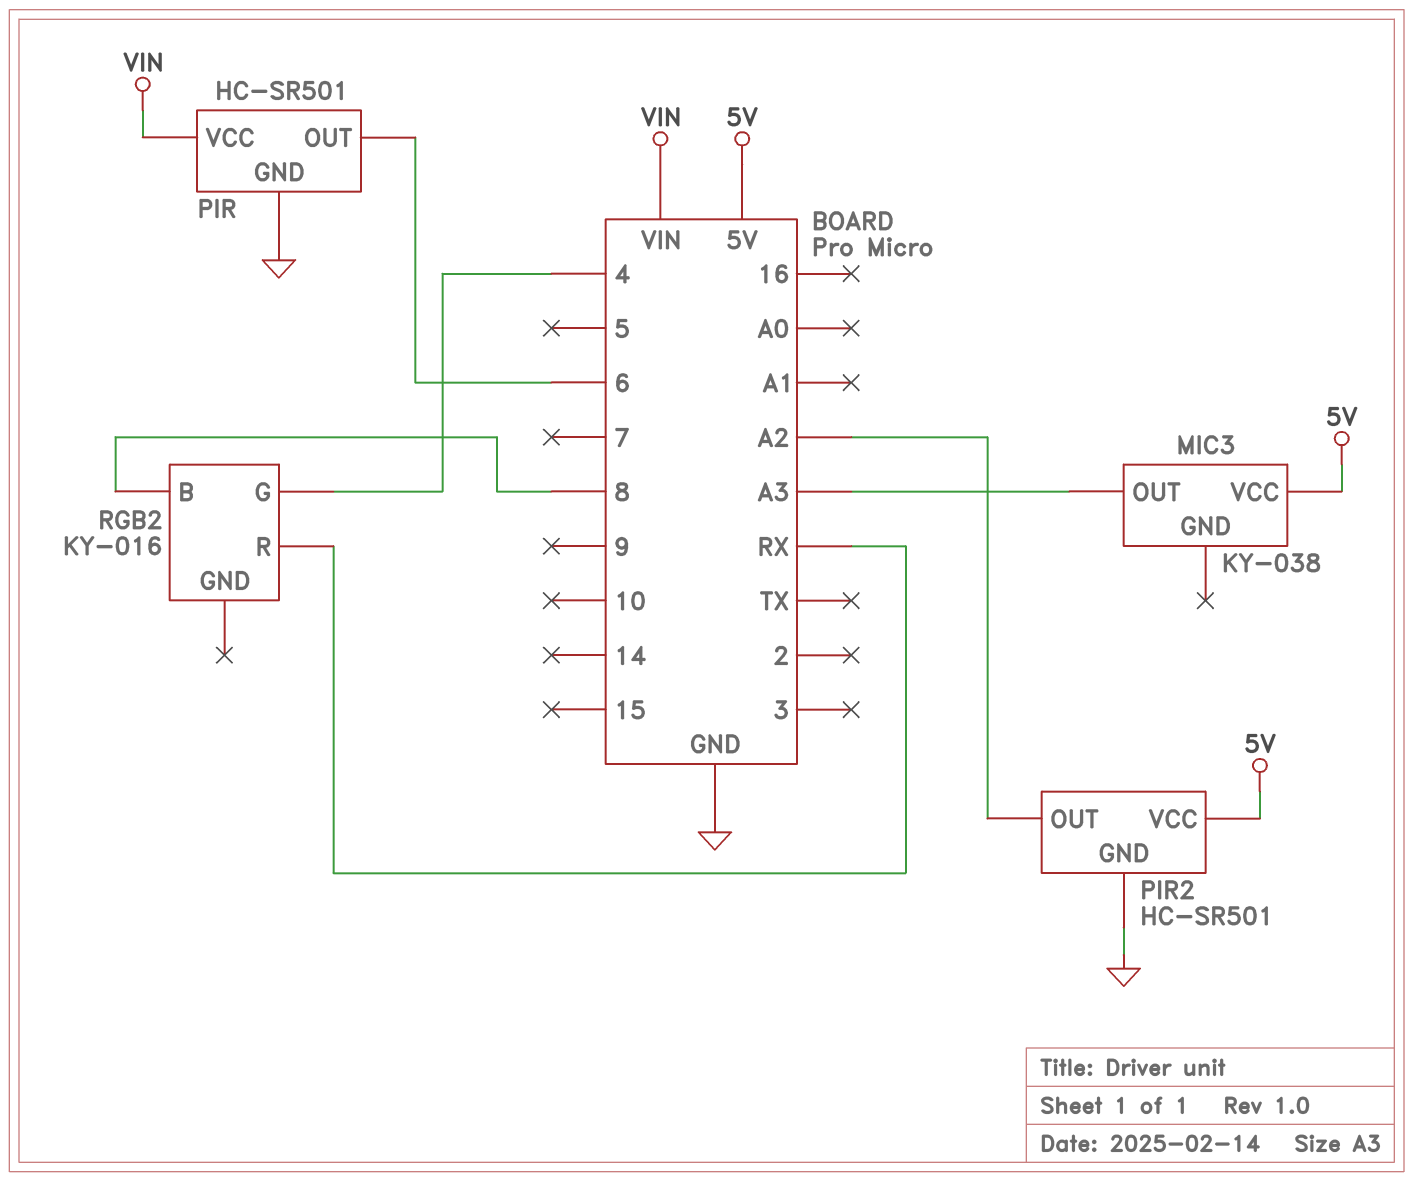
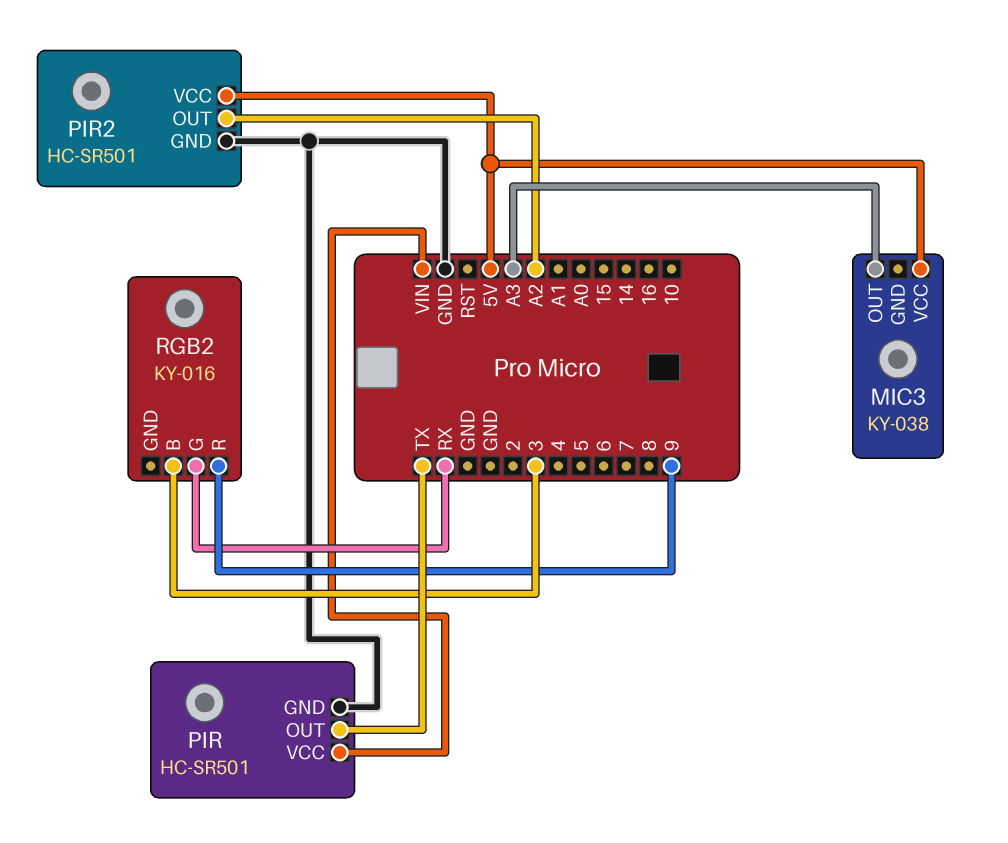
PIR pin OUT: 6 -> TX
RGB2 pin B: 8 -> 3
RGB2 pin G: 4 -> RX
RGB2 pin R: RX -> 9

